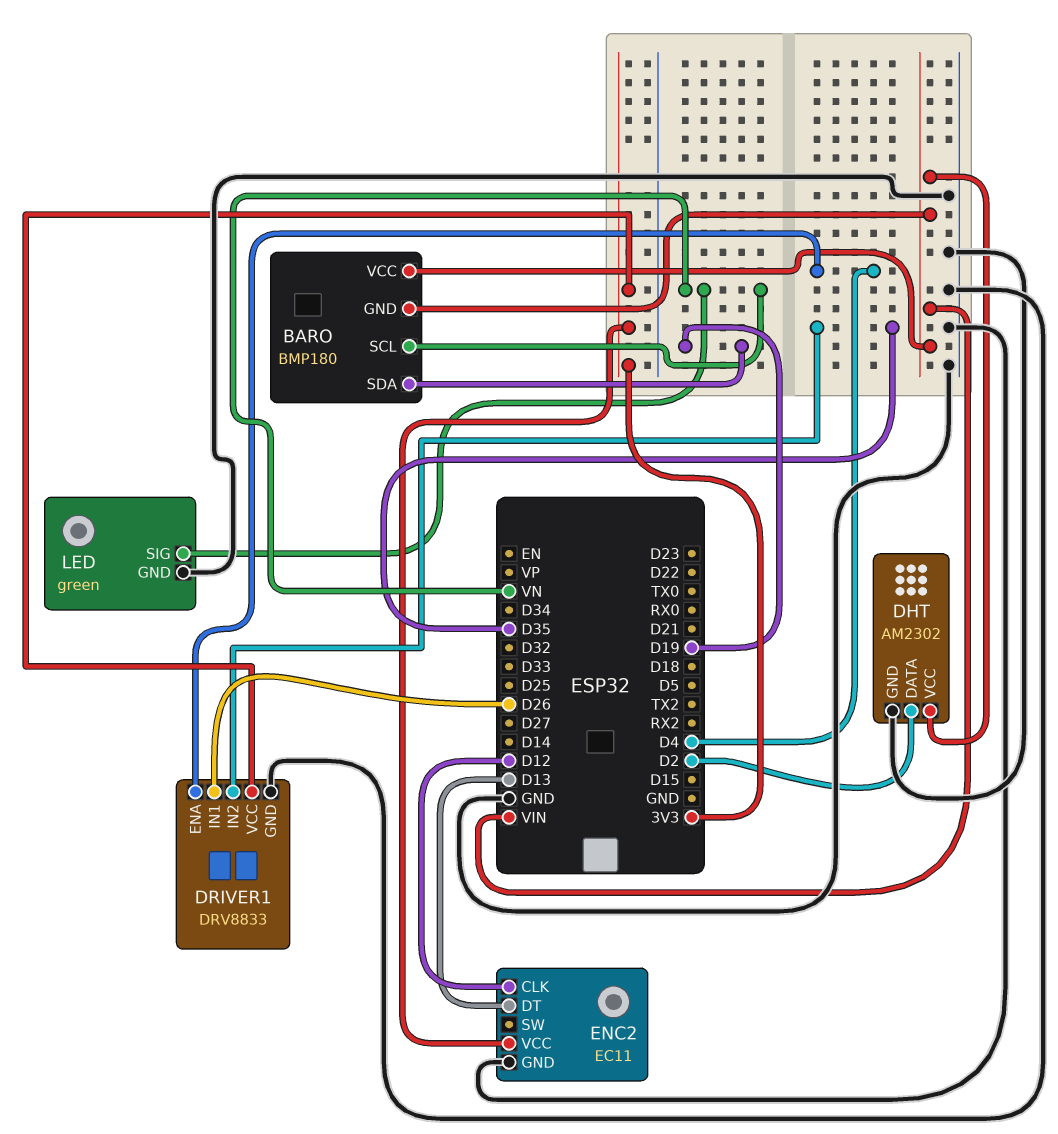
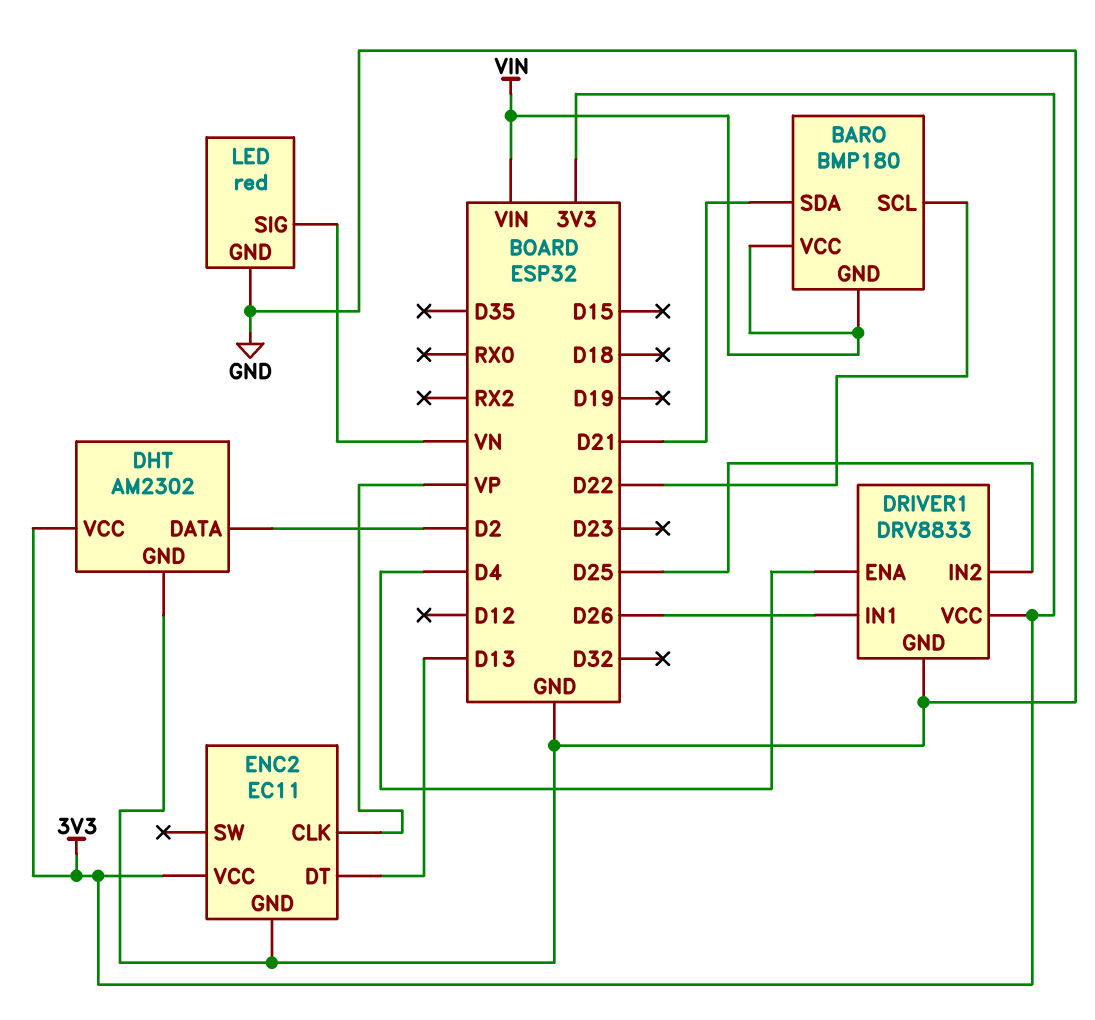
BARO pin SCL: VN -> D22
BARO pin SDA: D19 -> D21
DHT pin VCC: VIN -> 3V3
DRIVER1 pin IN2: D35 -> D25
ENC2 pin CLK: D12 -> VP
LED: green -> red

